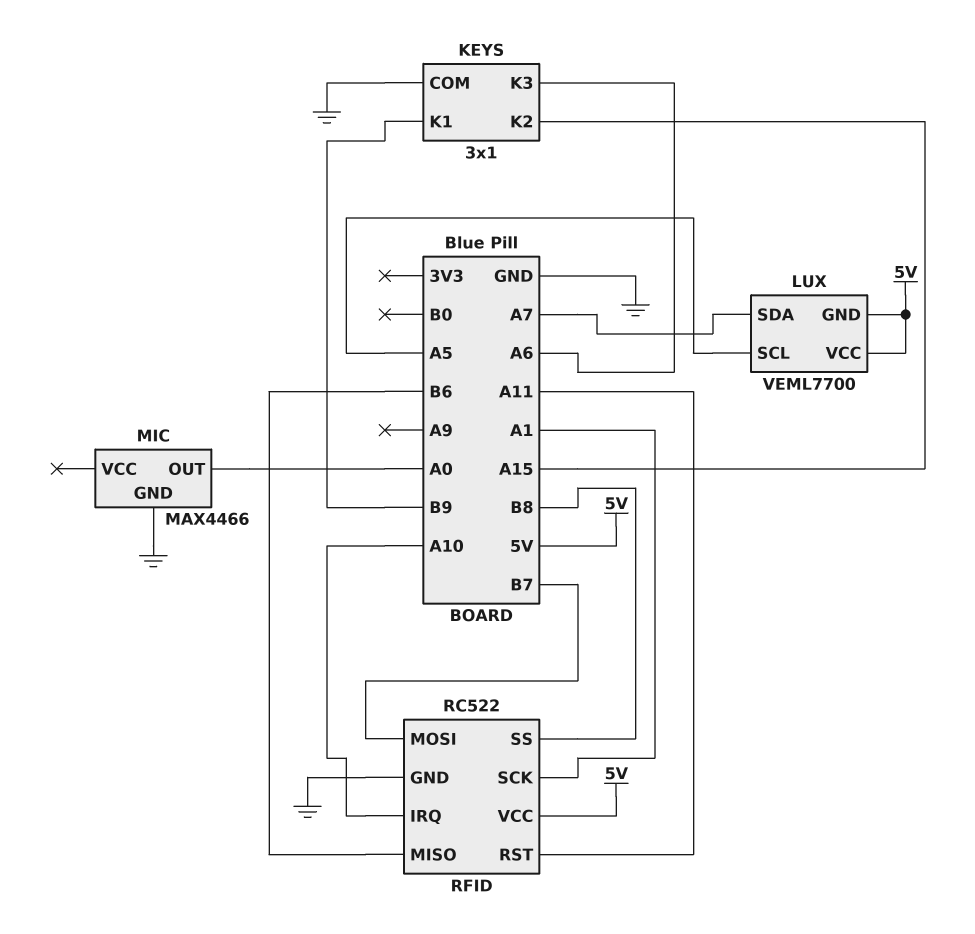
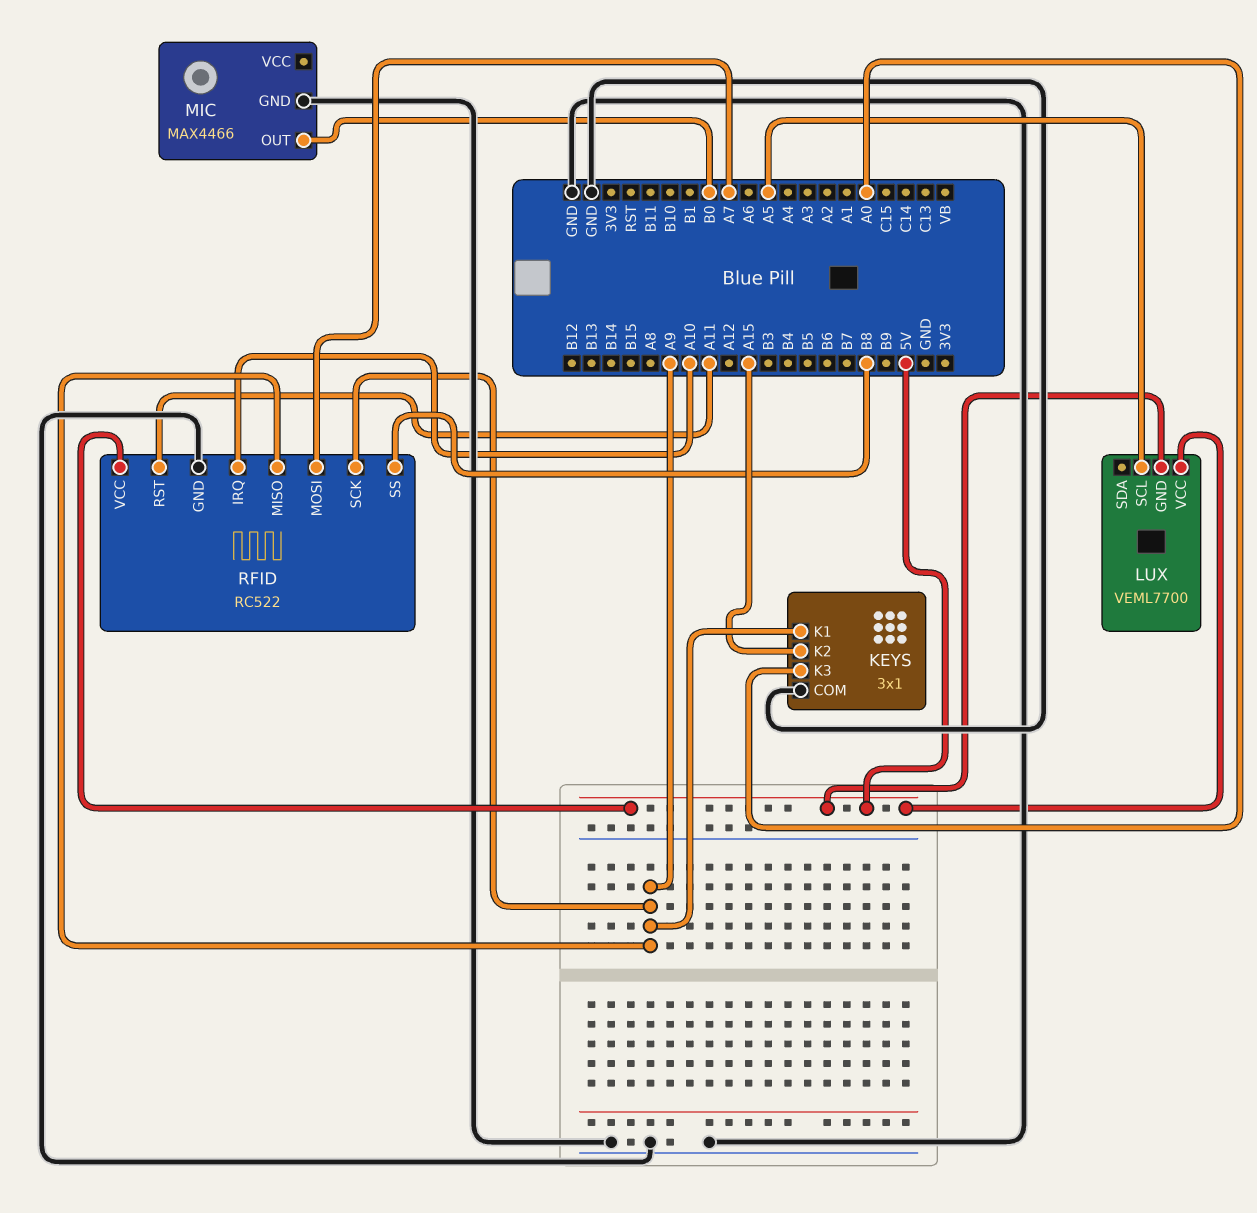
KEYS pin K1: B9 -> A9
KEYS pin K3: A6 -> A0
LUX pin SDA: A7 -> none
MIC pin OUT: A0 -> B0
RFID pin MISO: B6 -> A9
RFID pin MOSI: B7 -> A7
RFID pin SCK: A1 -> A9

